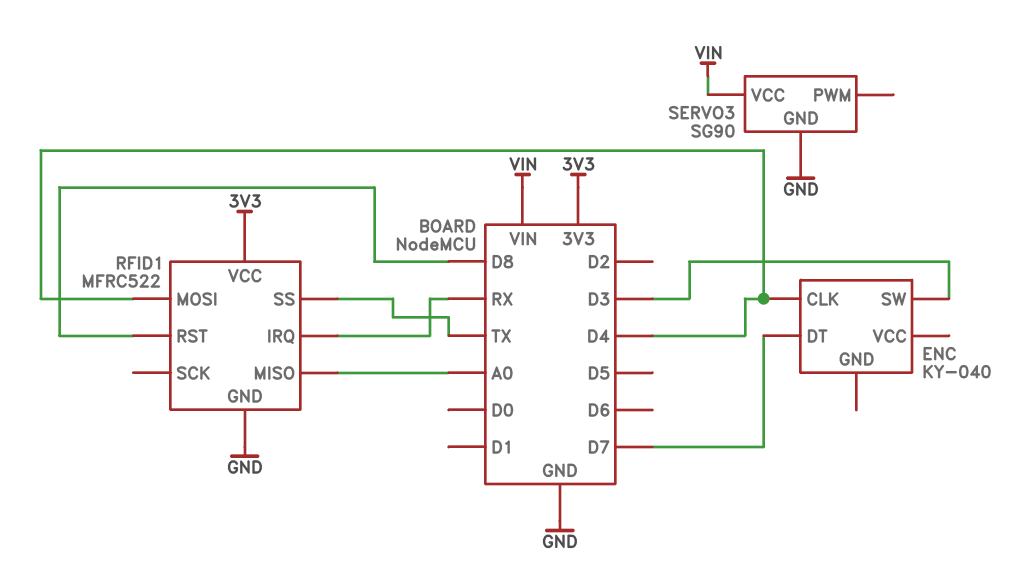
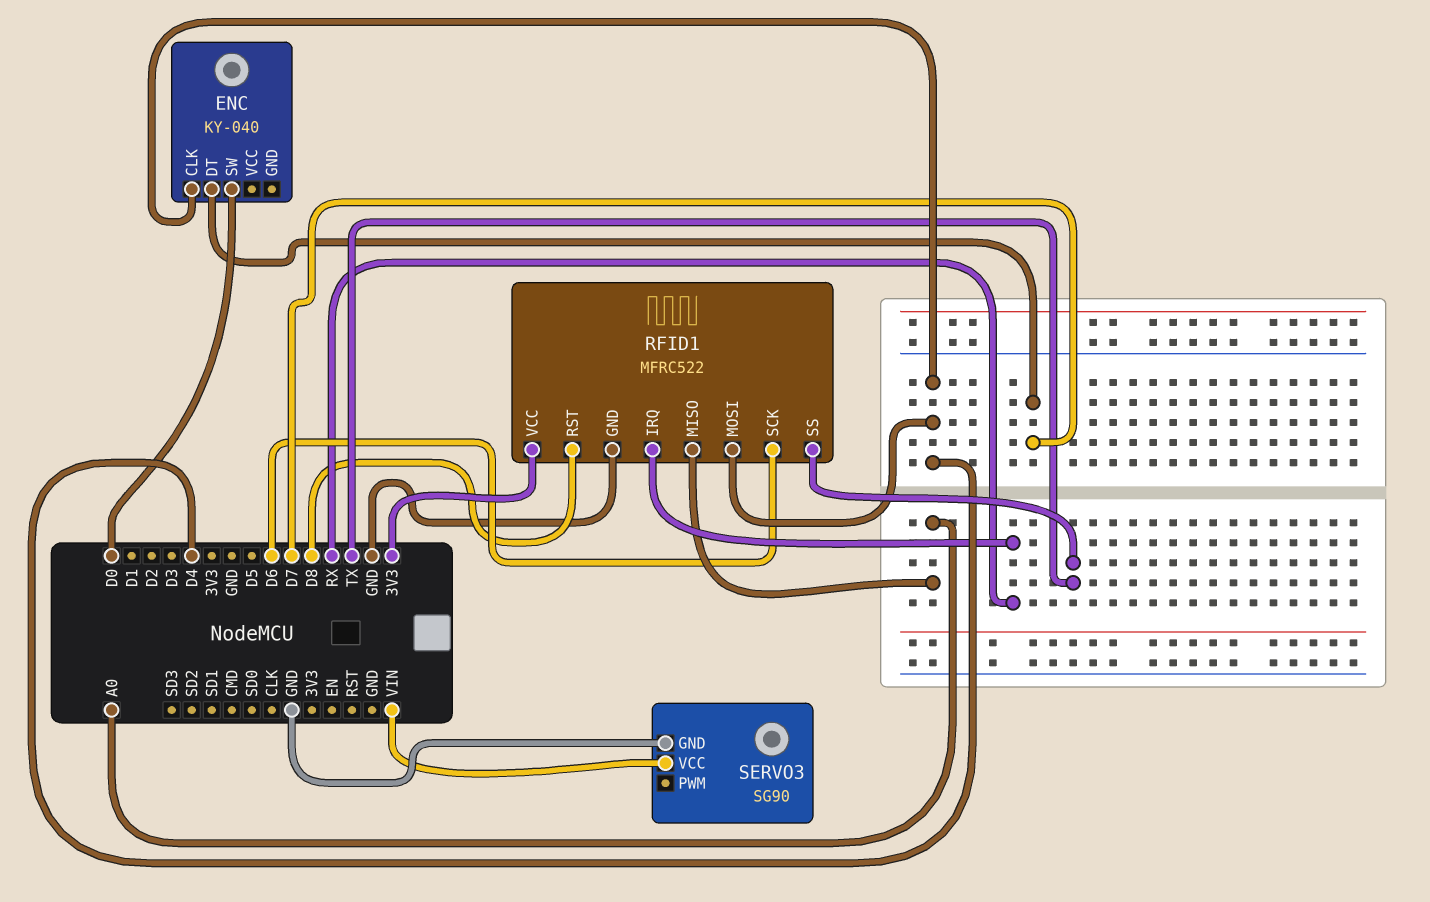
ENC pin SW: D3 -> D0
RFID1 pin SCK: none -> D6

